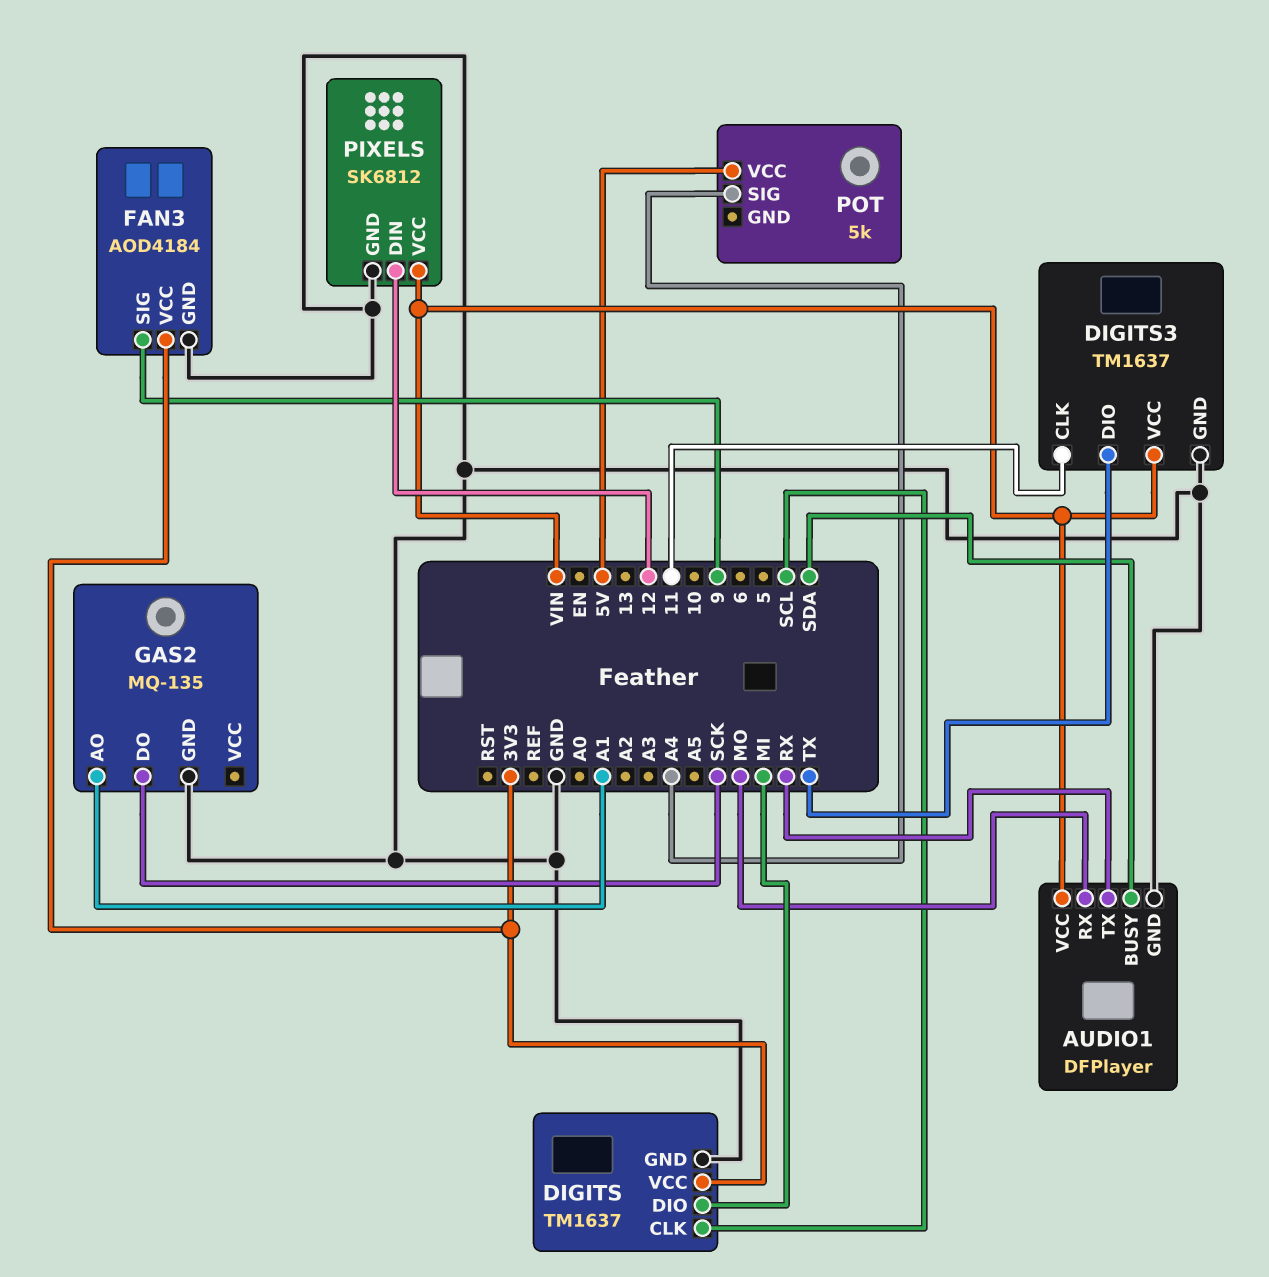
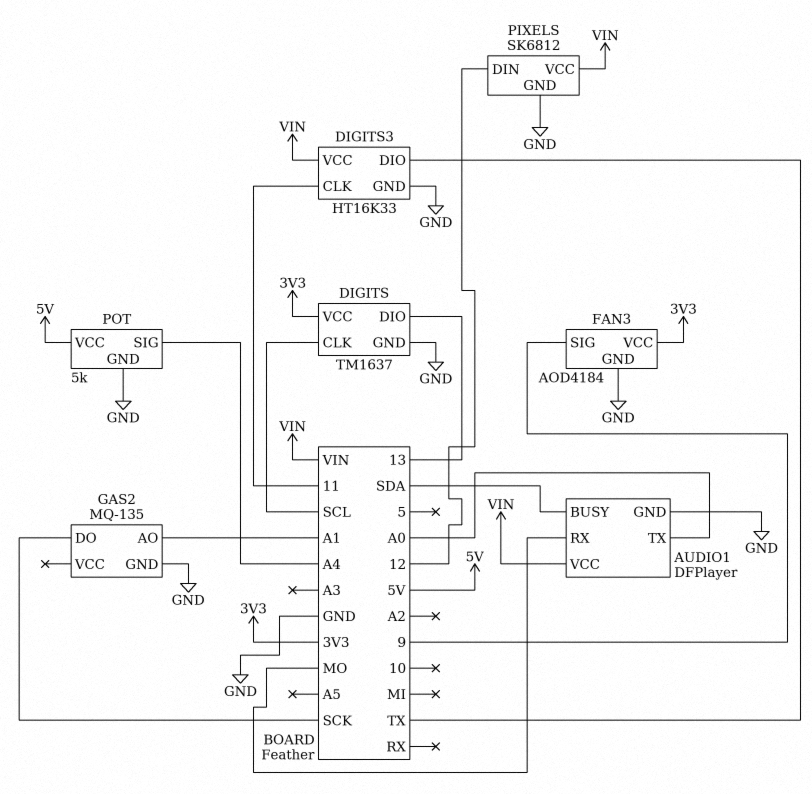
AUDIO1 pin TX: RX -> A0
DIGITS pin DIO: MI -> 13
DIGITS3: TM1637 -> HT16K33
POT pin GND: none -> GND

